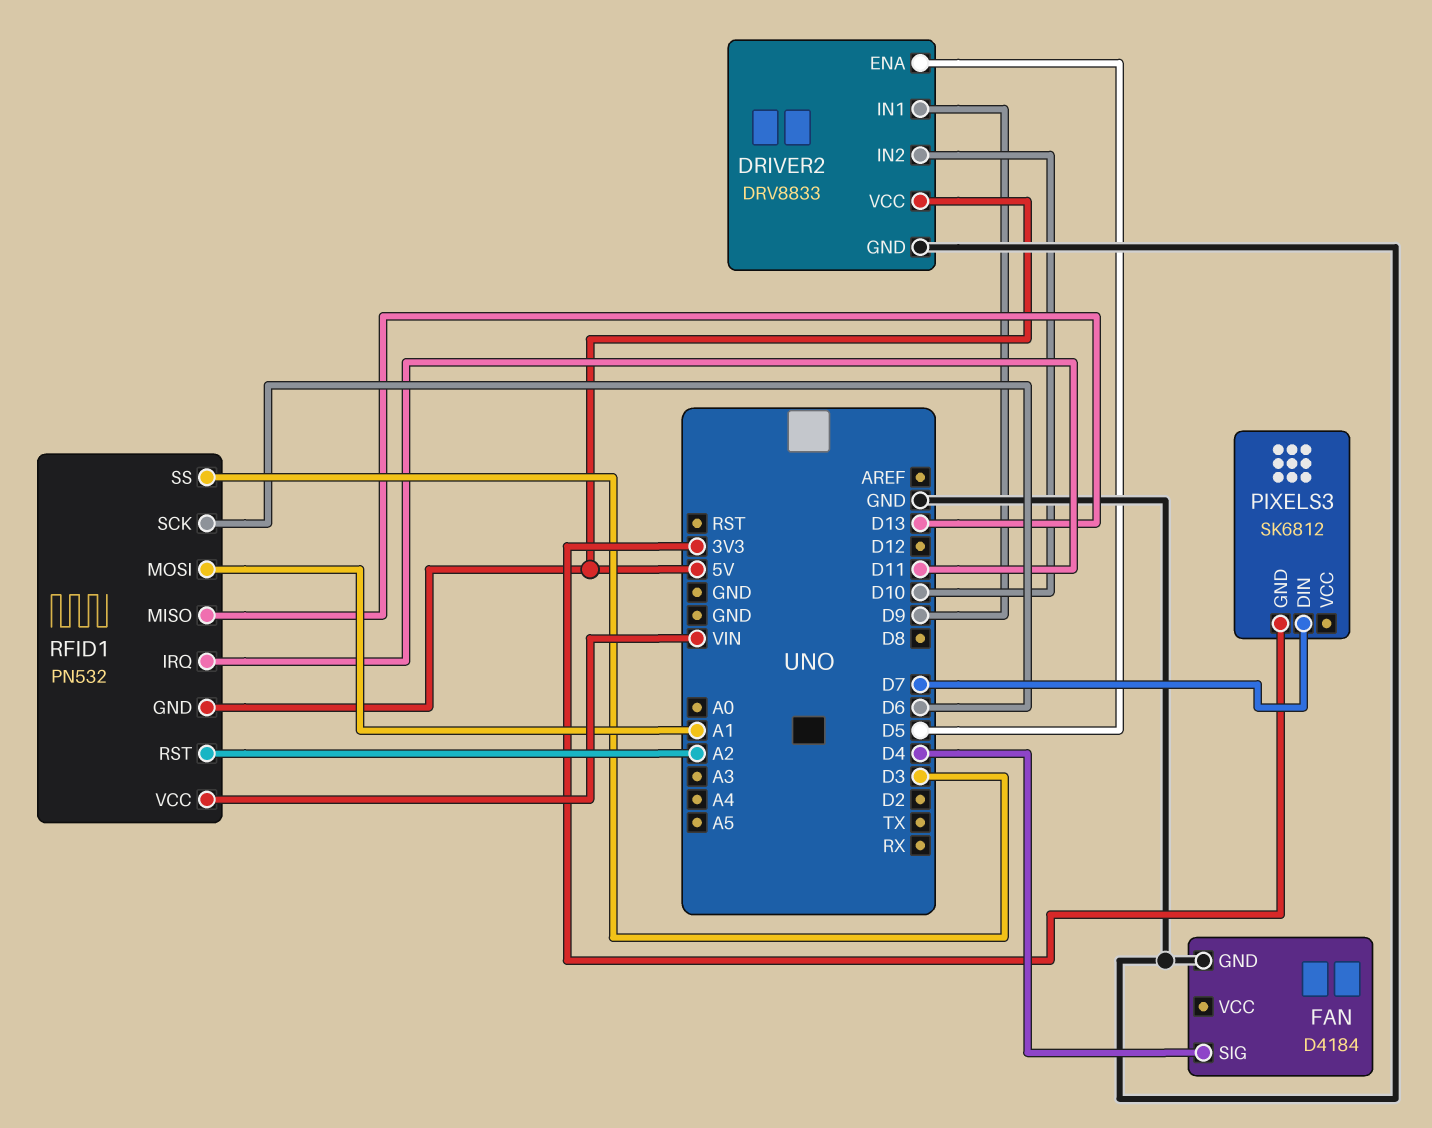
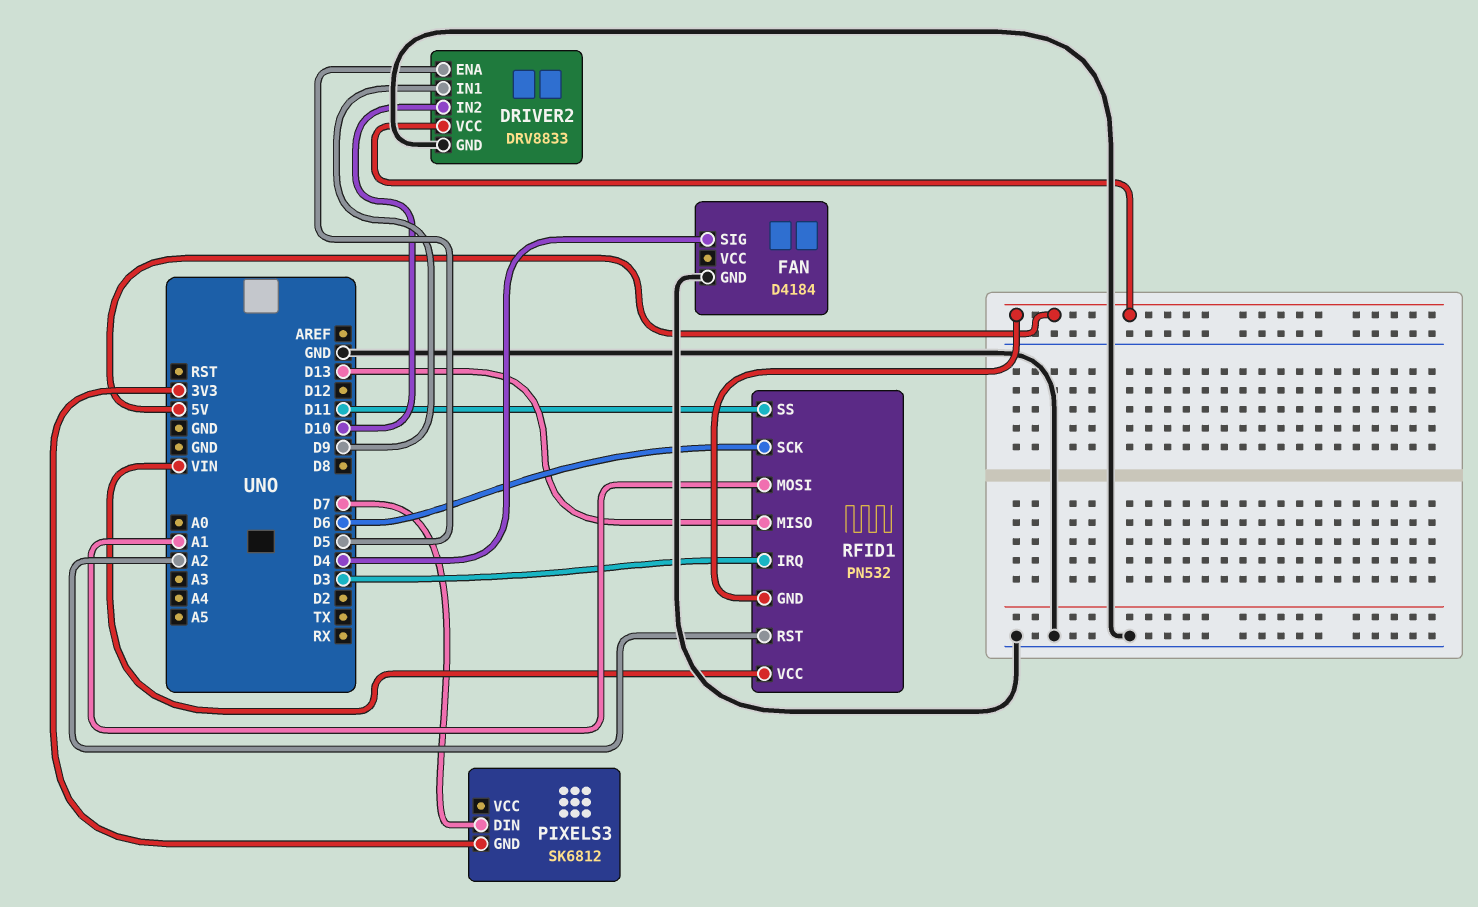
RFID1 pin IRQ: D11 -> D3
RFID1 pin SS: D3 -> D11

